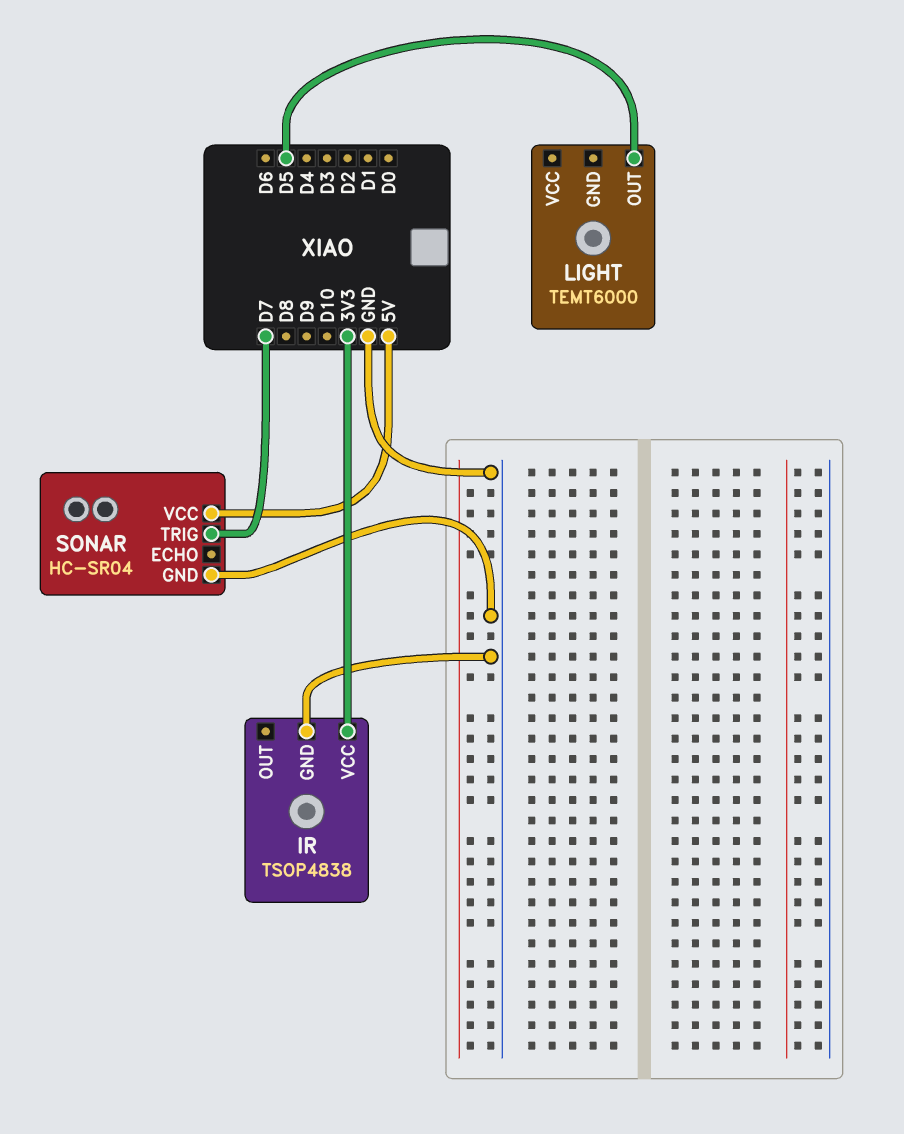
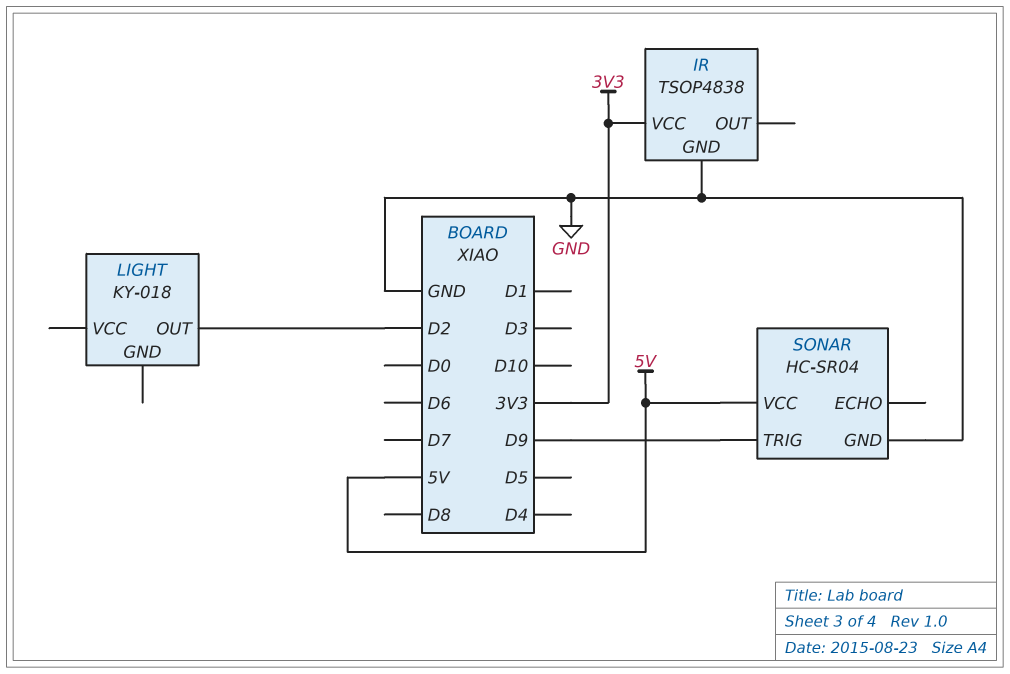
LIGHT: TEMT6000 -> KY-018
LIGHT pin OUT: D5 -> D2
SONAR pin TRIG: D7 -> D9

